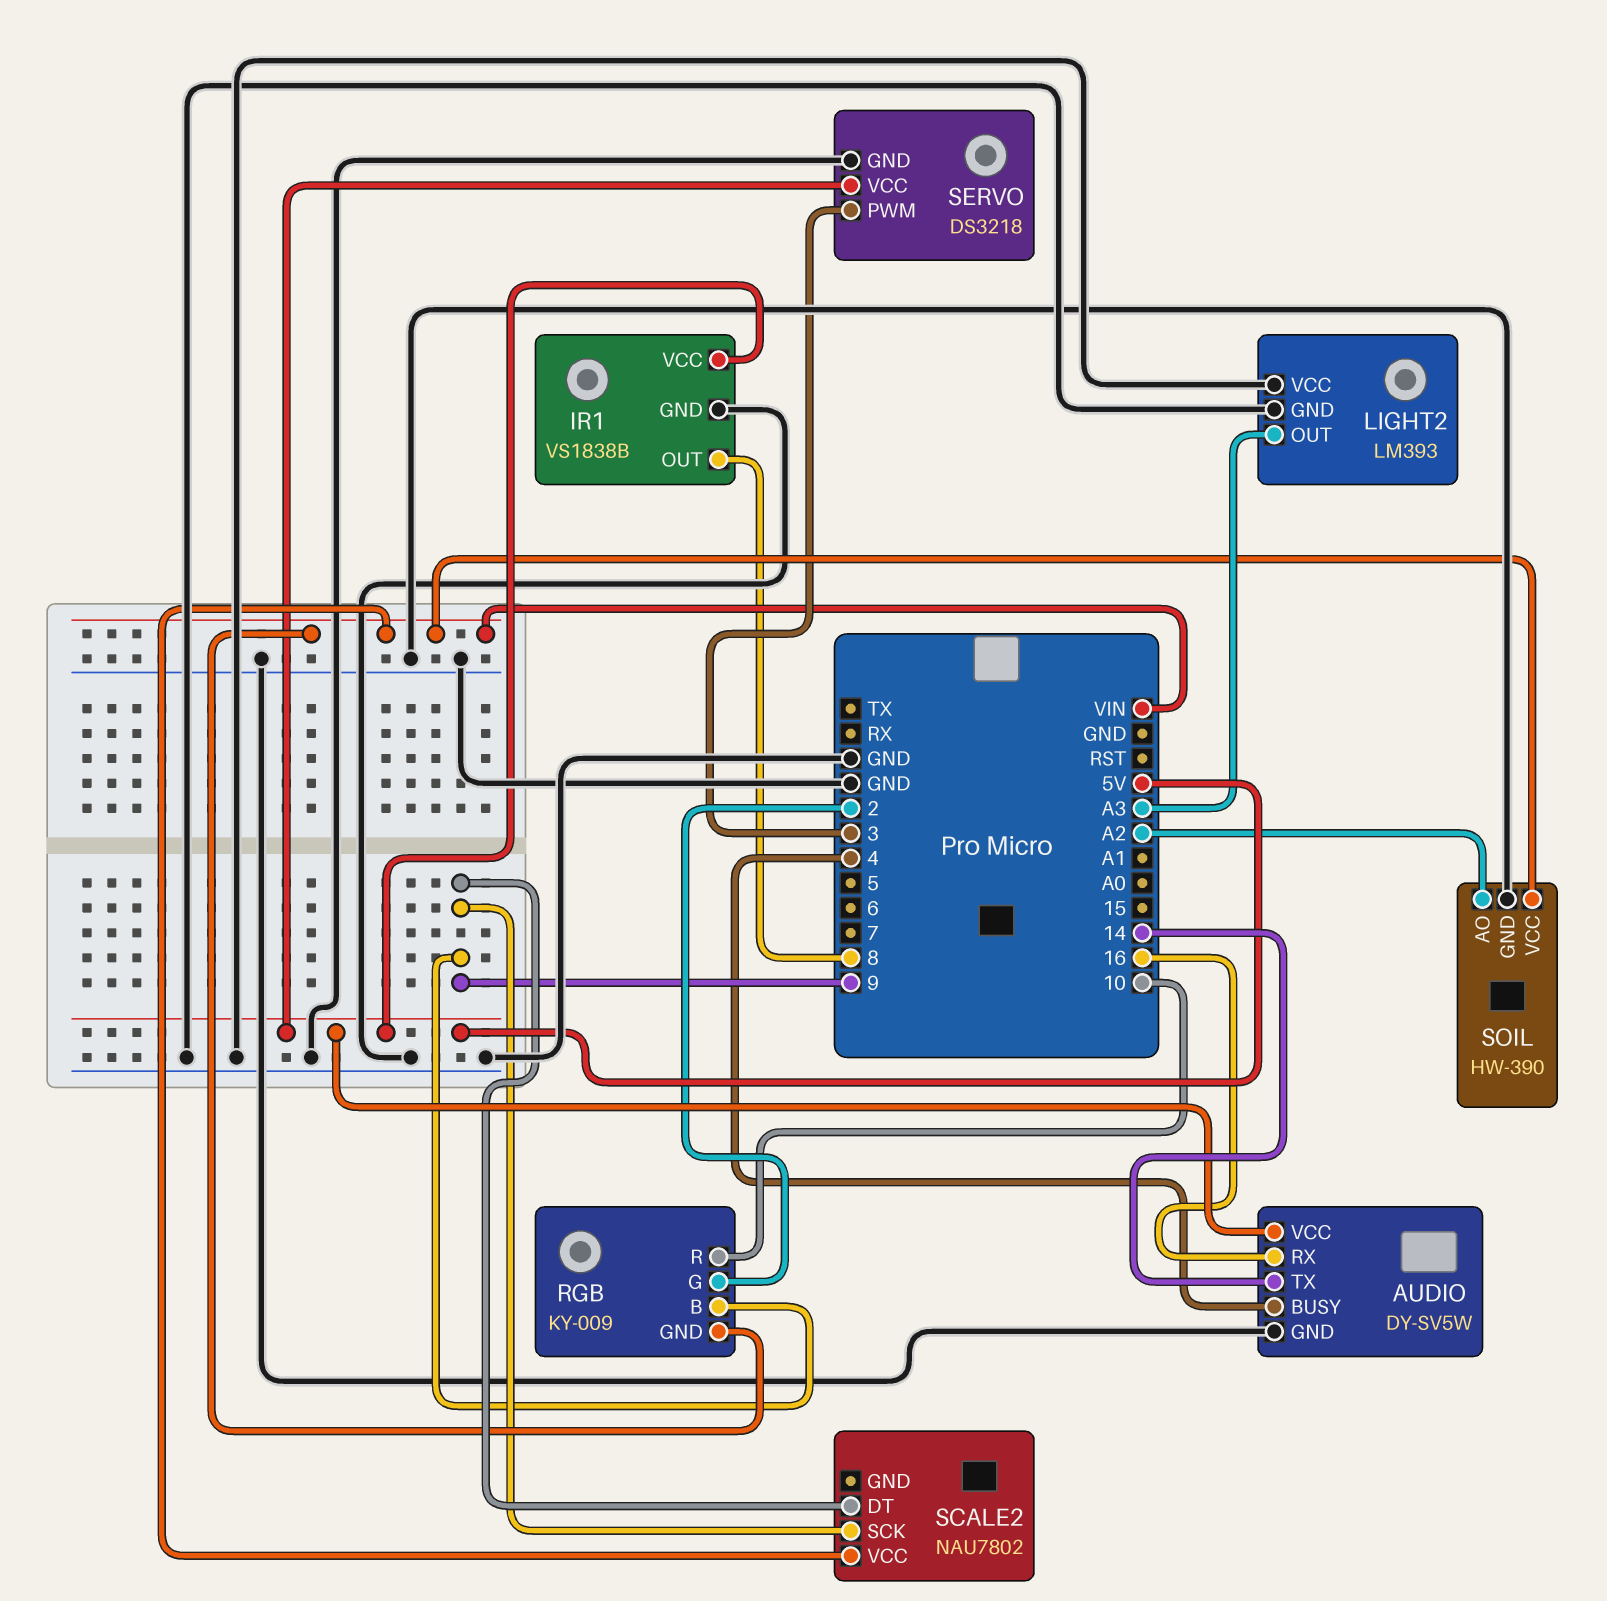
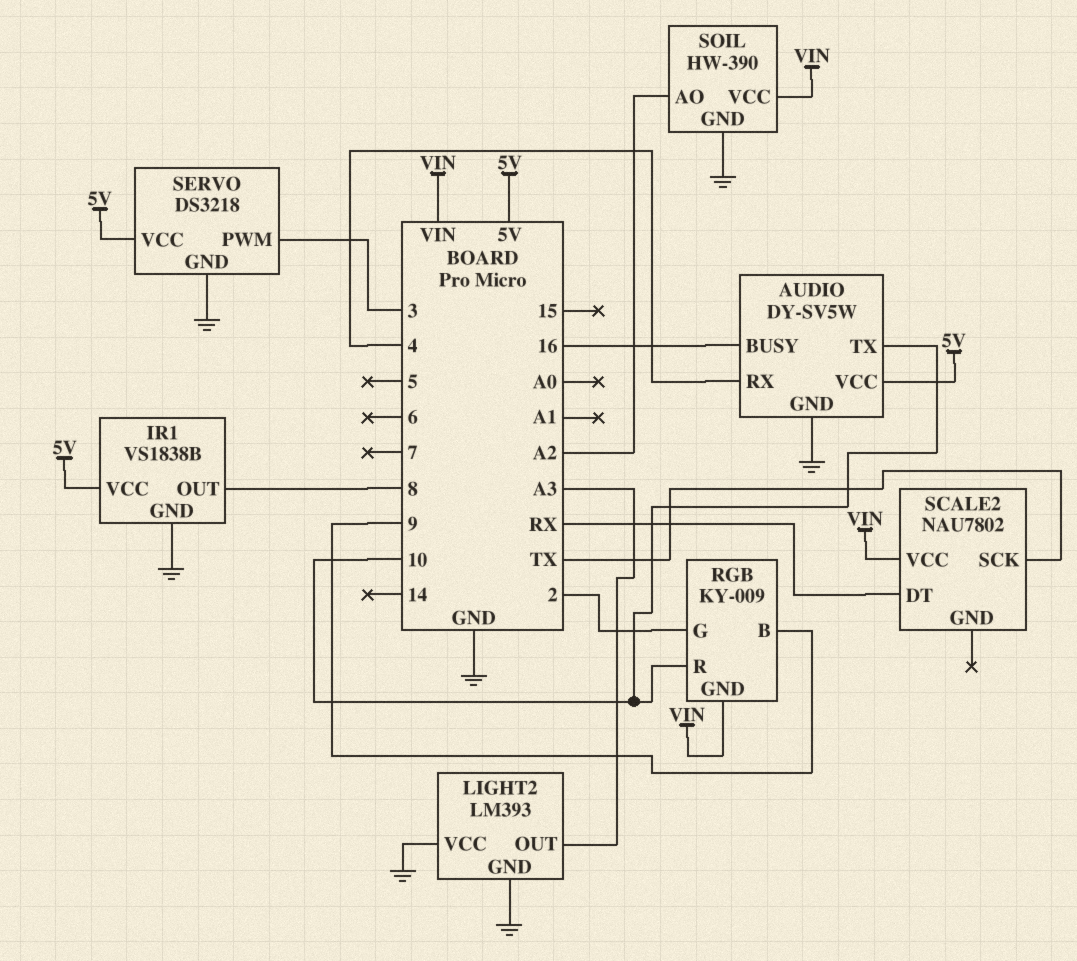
AUDIO pin BUSY: 4 -> 16
AUDIO pin RX: 16 -> 4
AUDIO pin TX: 14 -> 10
SCALE2 pin DT: 9 -> RX
SCALE2 pin SCK: 9 -> TX

